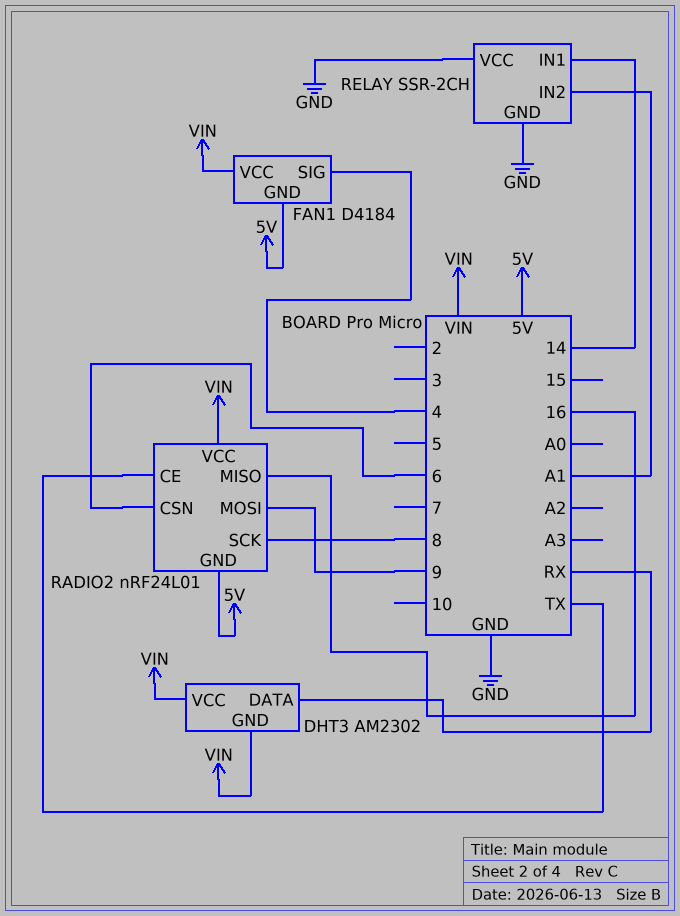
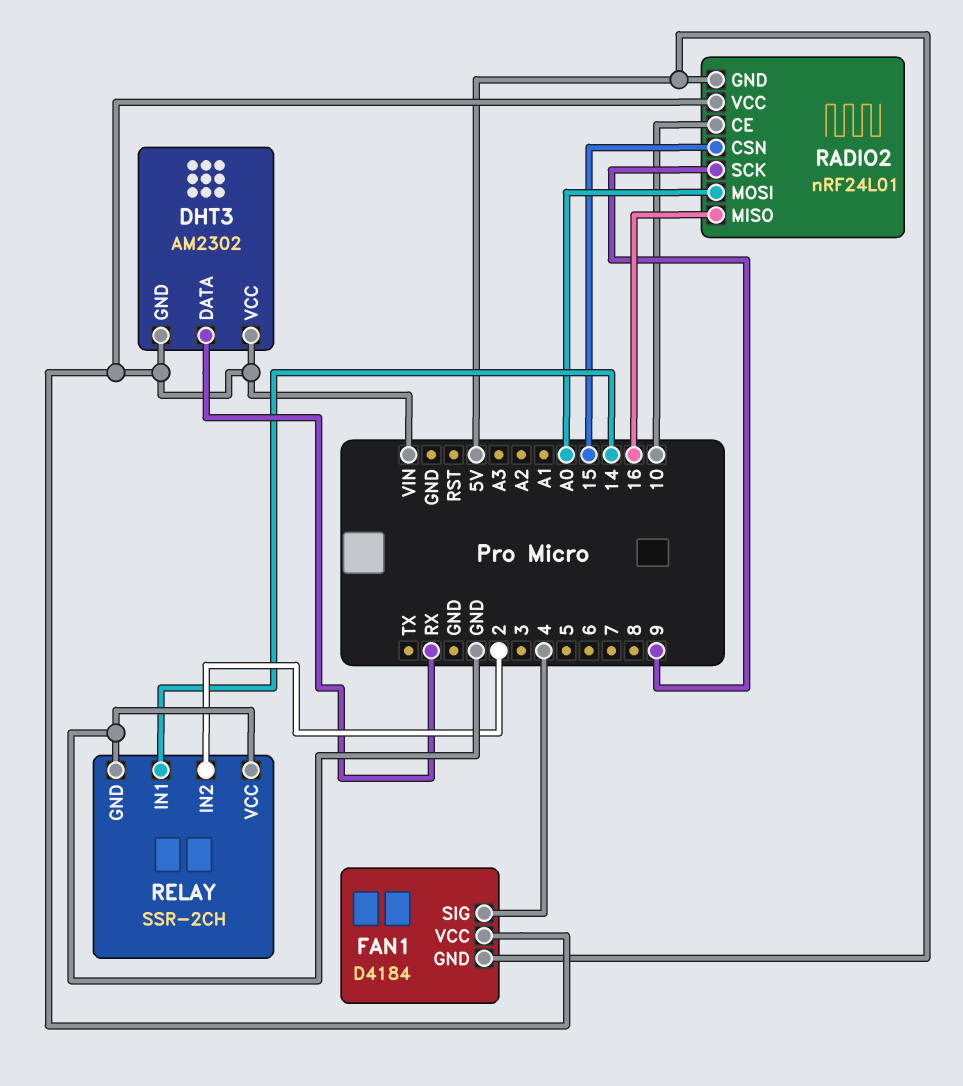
RADIO2 pin CE: TX -> 10
RADIO2 pin CSN: 6 -> 15
RADIO2 pin MOSI: 9 -> A0
RADIO2 pin SCK: 8 -> 9
RELAY pin IN2: A1 -> 2

